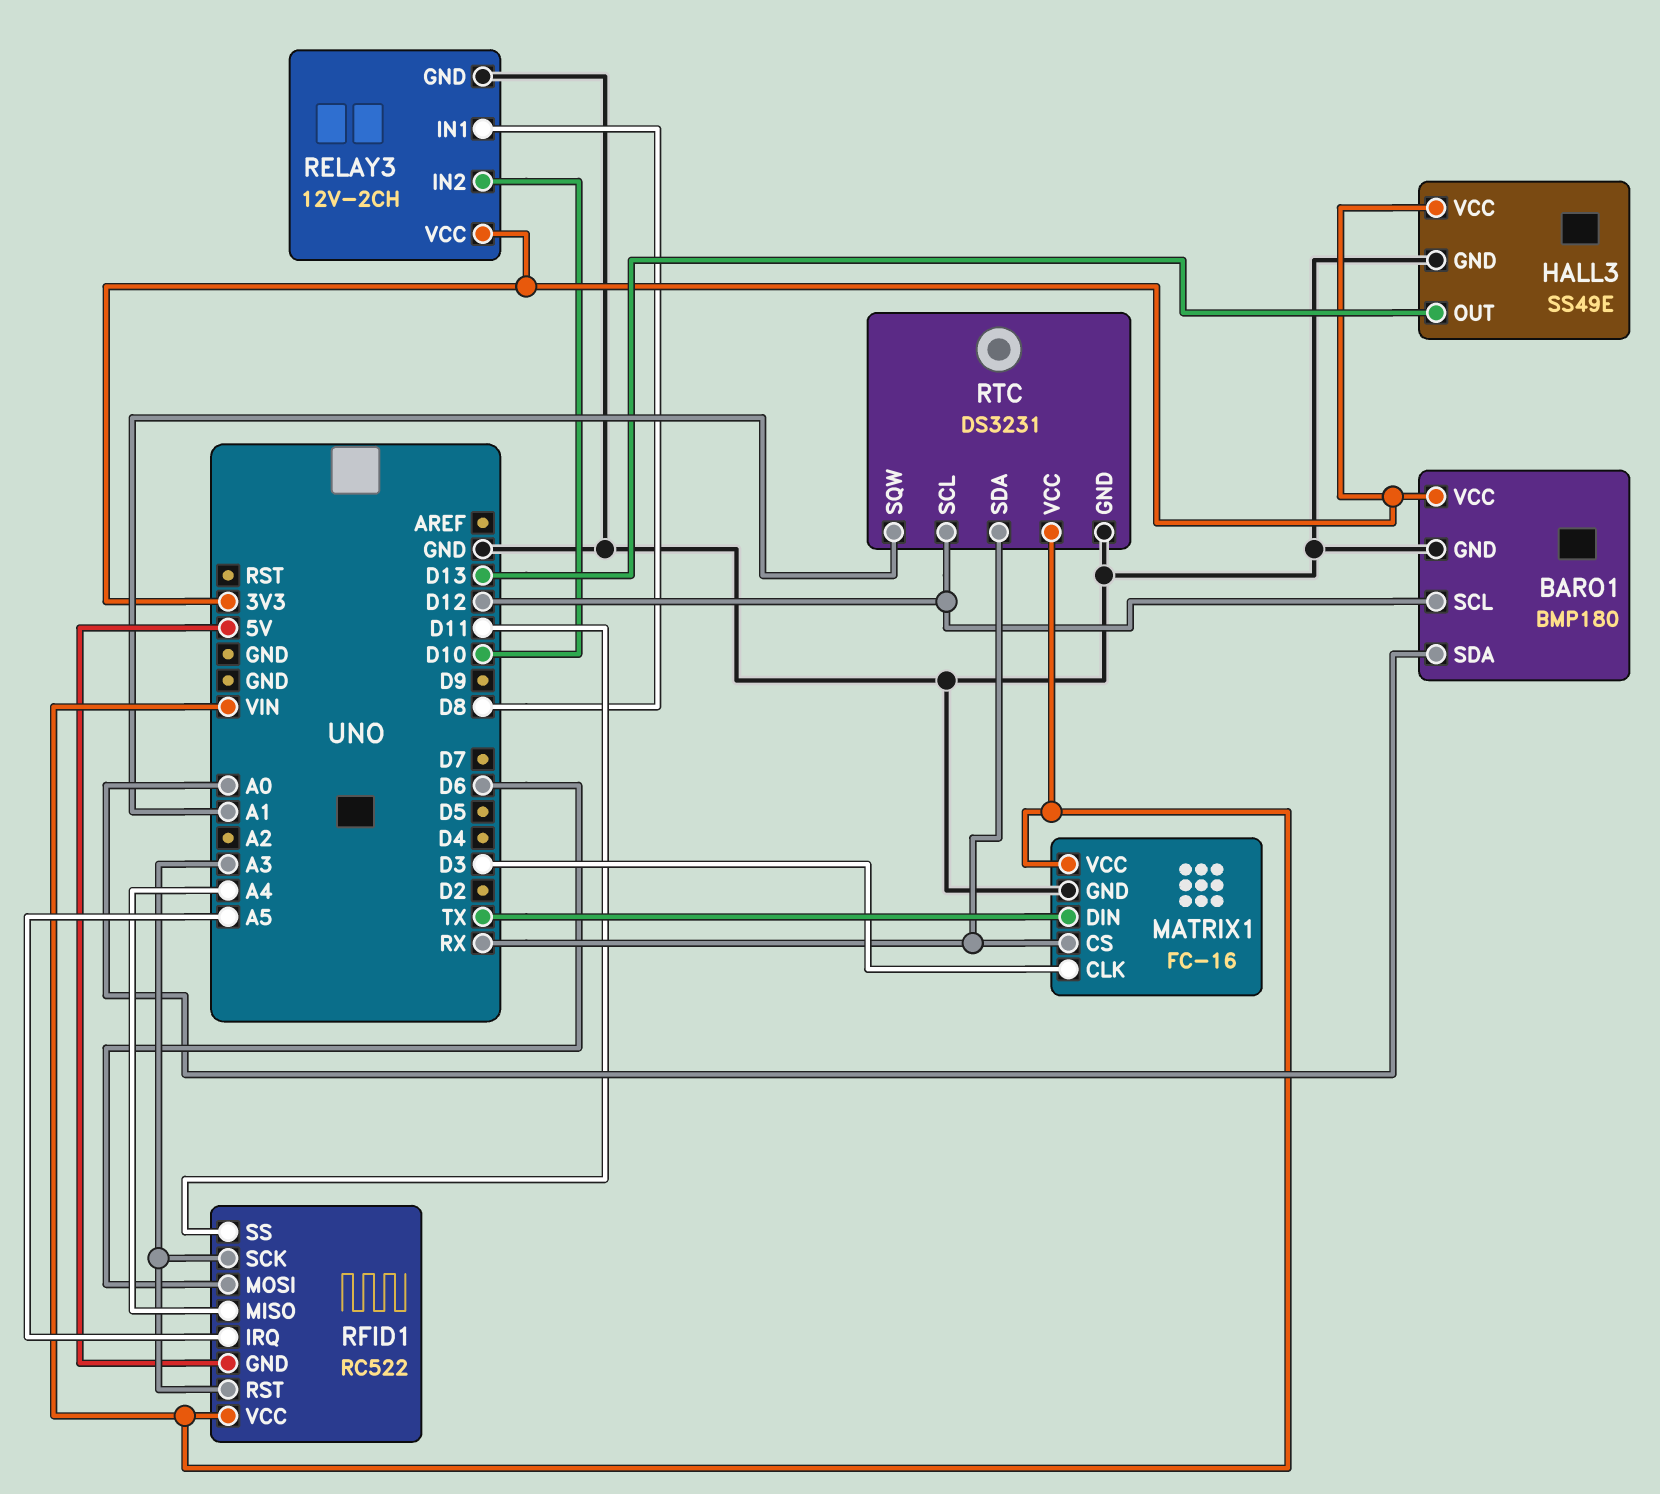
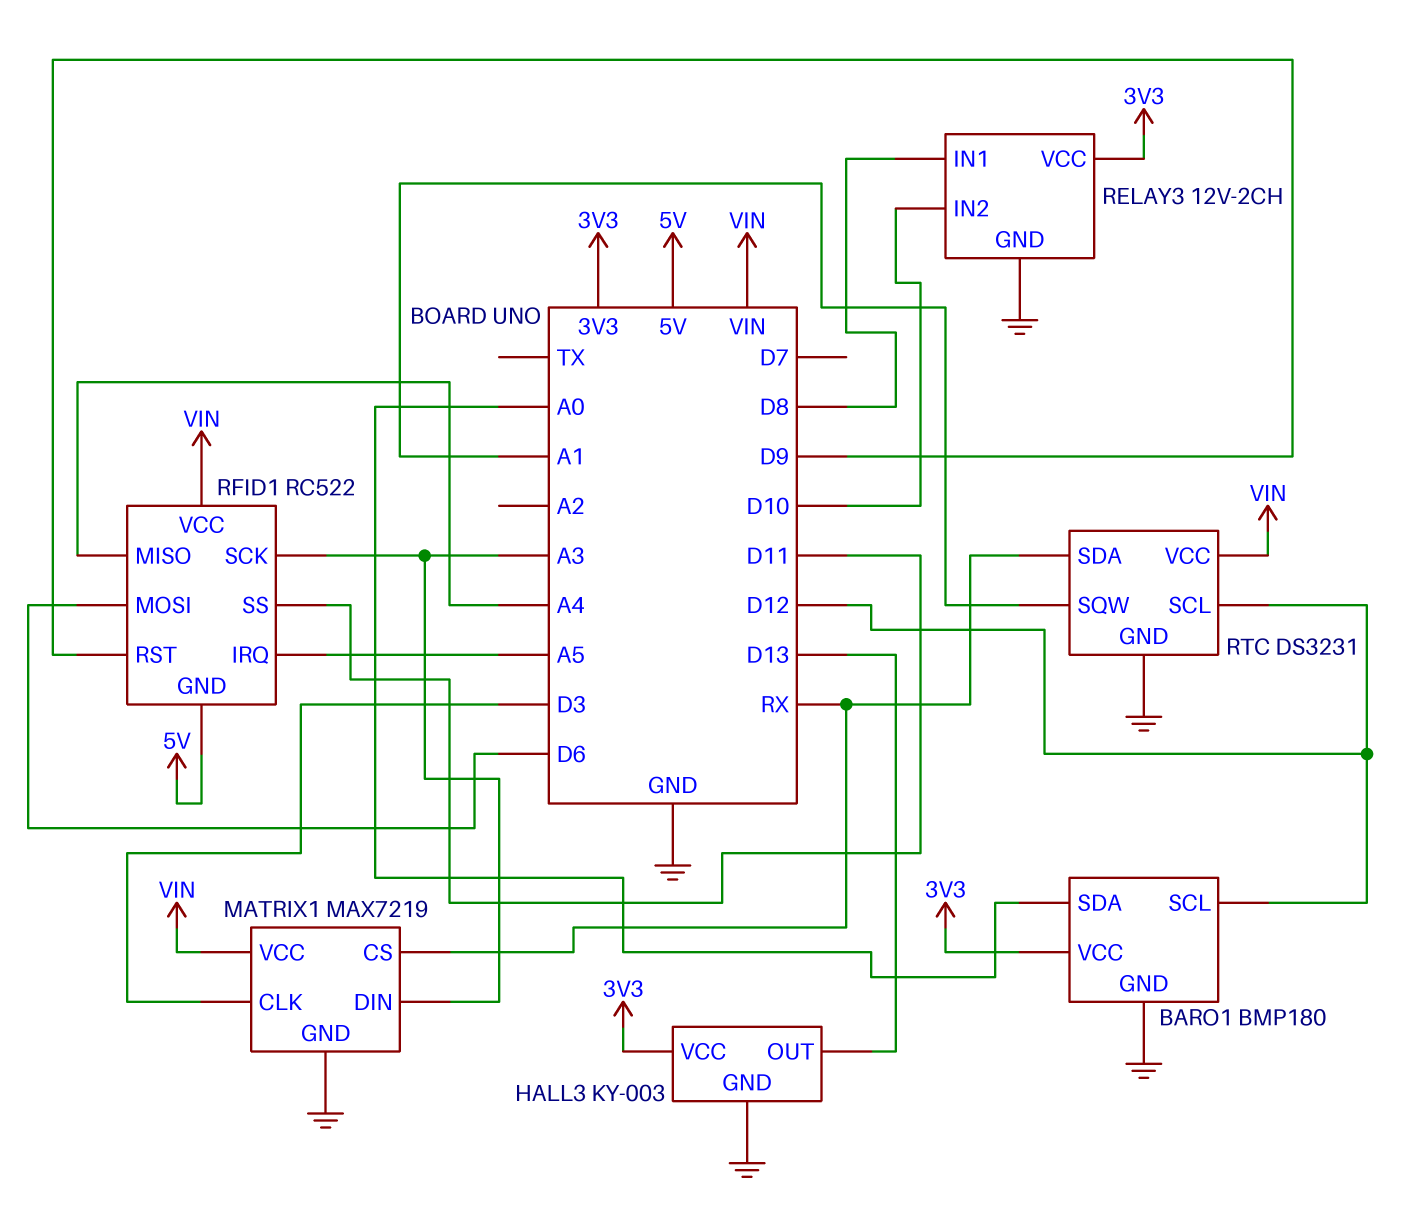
HALL3: SS49E -> KY-003
MATRIX1: FC-16 -> MAX7219
MATRIX1 pin DIN: TX -> A3
RFID1 pin RST: A3 -> D9

